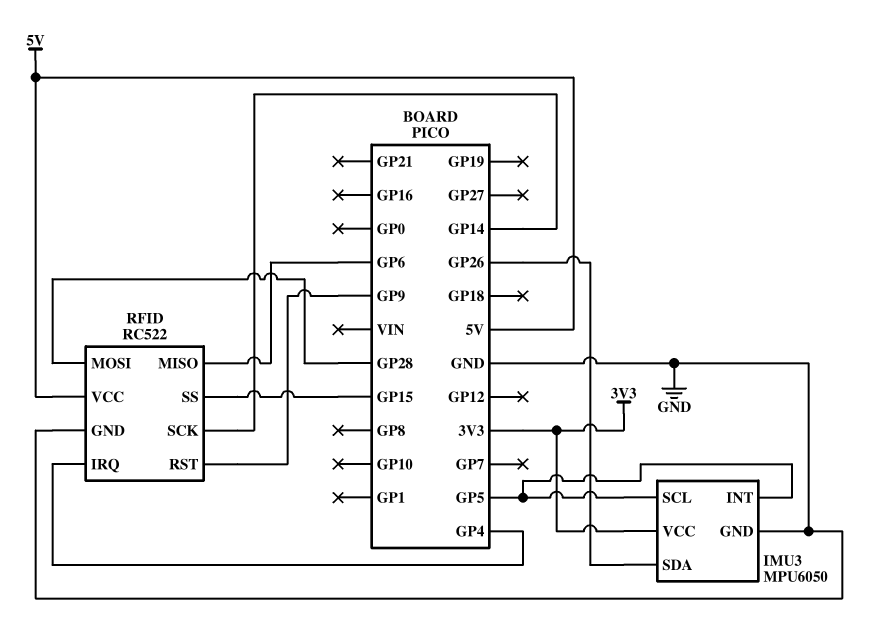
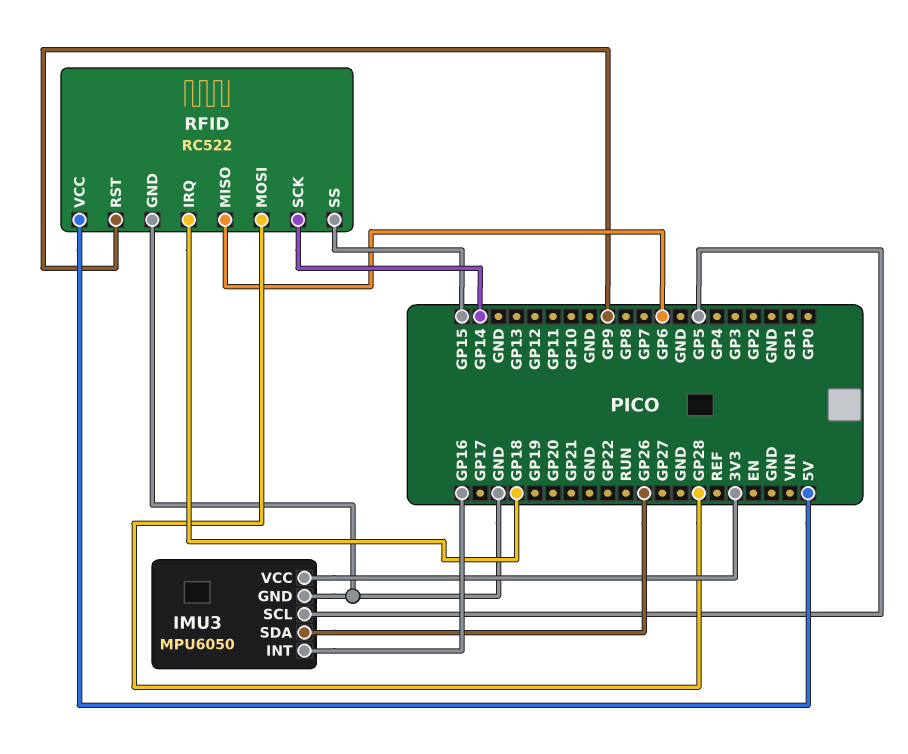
IMU3 pin INT: GP5 -> GP16
RFID pin IRQ: GP4 -> GP18

